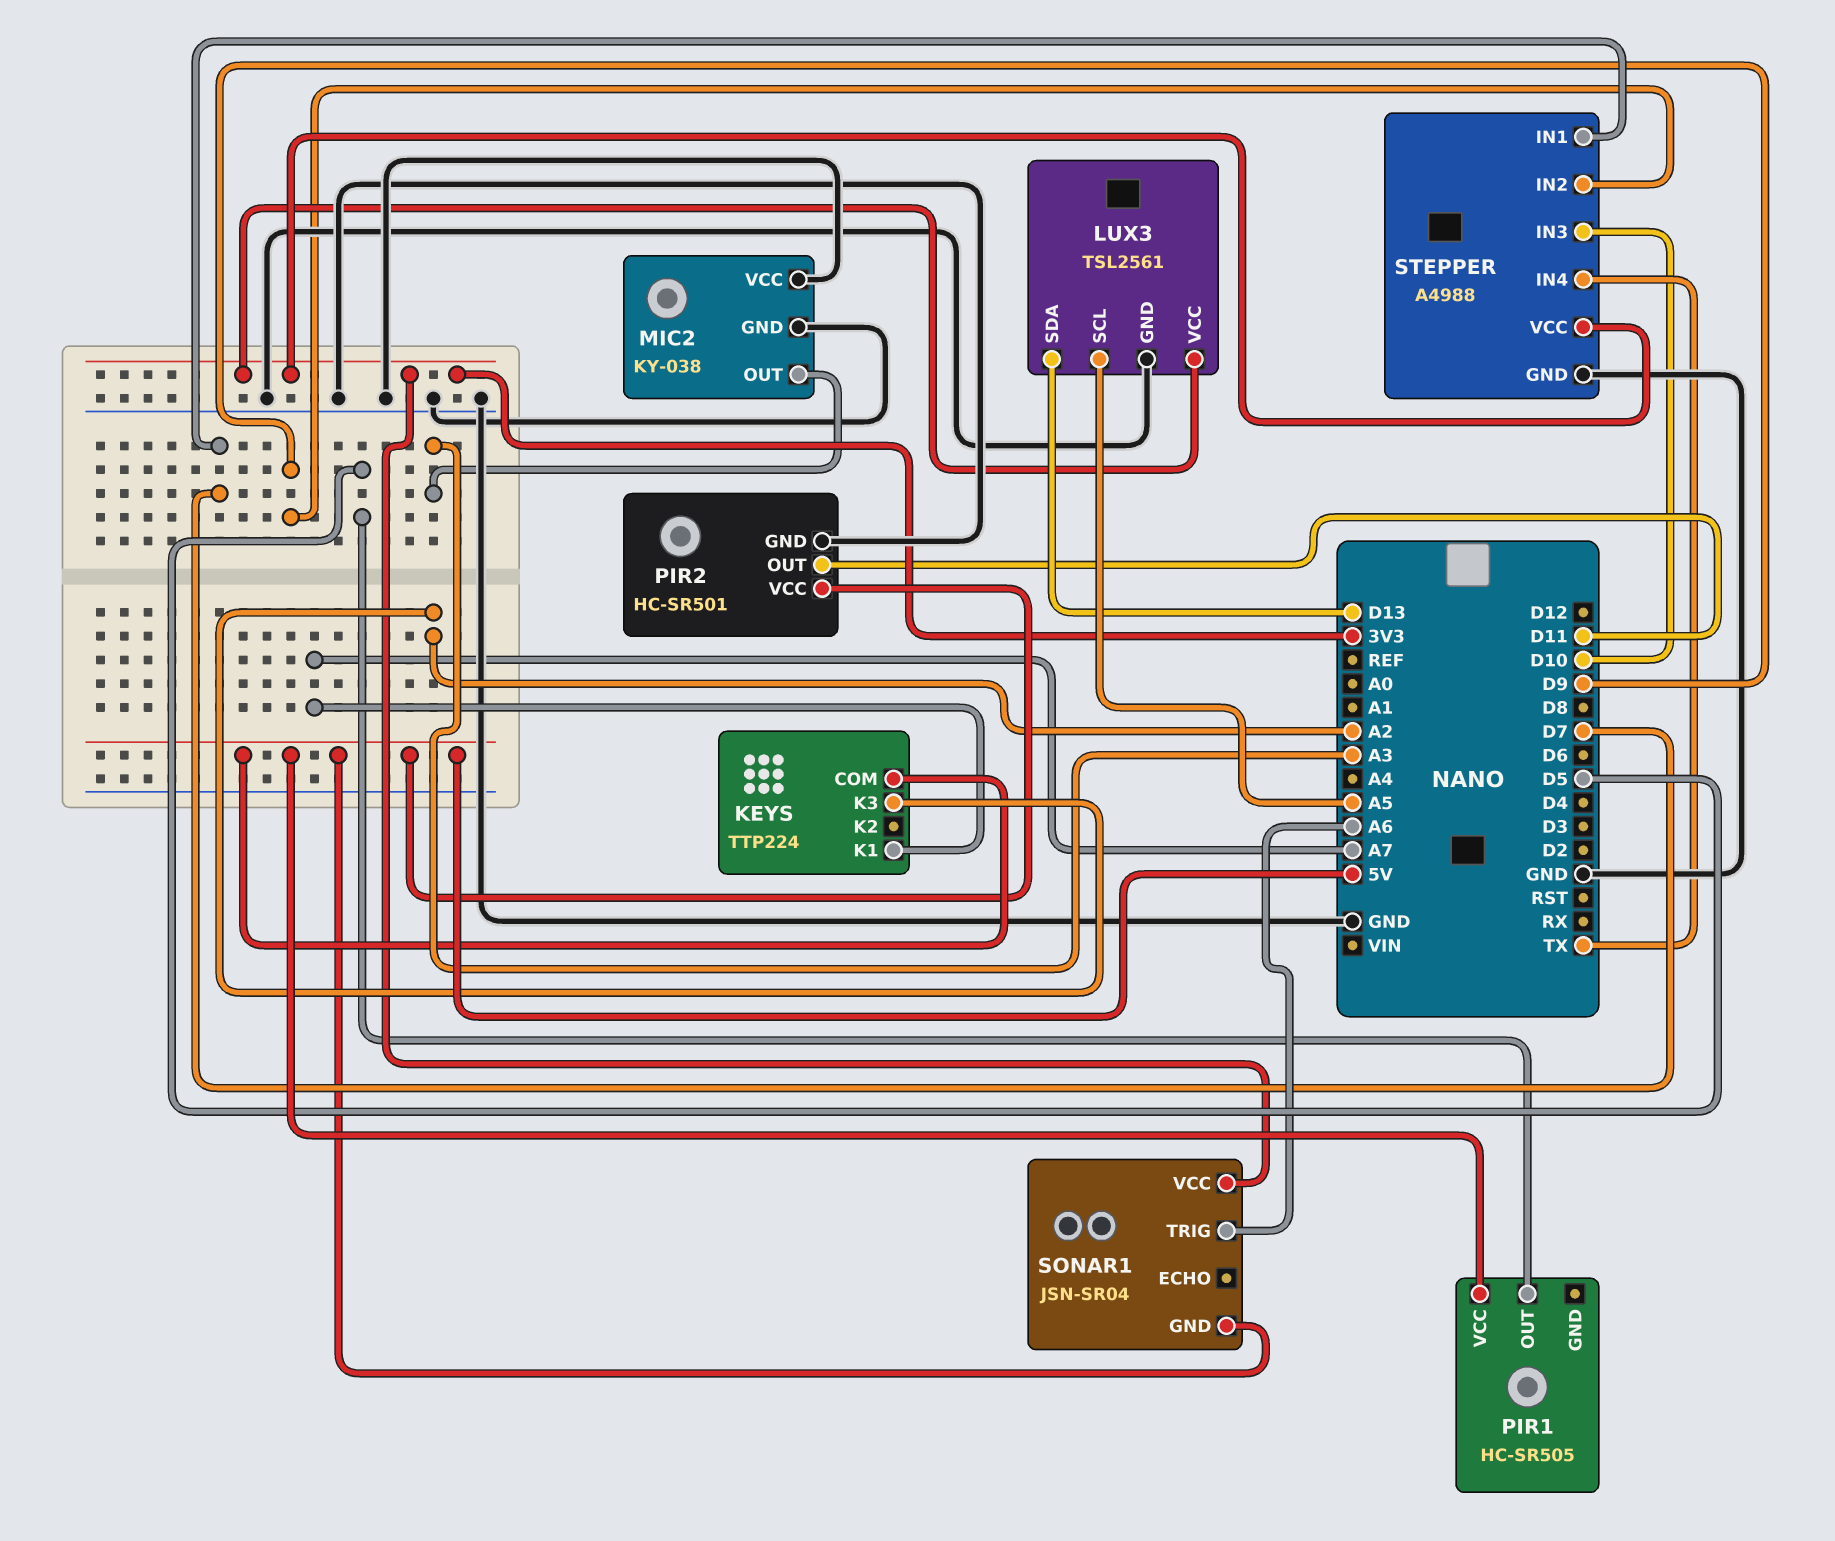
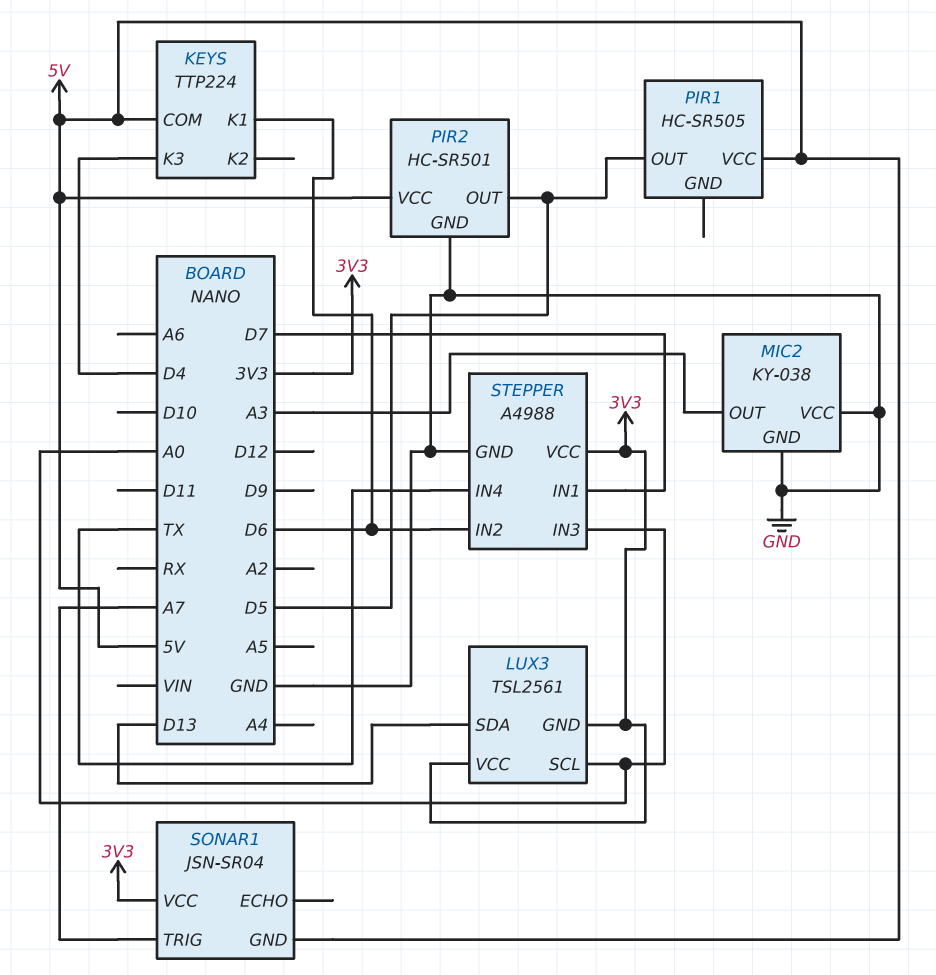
KEYS pin K1: A7 -> D6
KEYS pin K3: A2 -> D4
LUX3 pin GND: GND -> 3V3
LUX3 pin SCL: A5 -> A0
PIR2 pin OUT: D11 -> D5
SONAR1 pin TRIG: A6 -> A7
STEPPER pin IN2: D9 -> D6
STEPPER pin IN3: D10 -> A0

